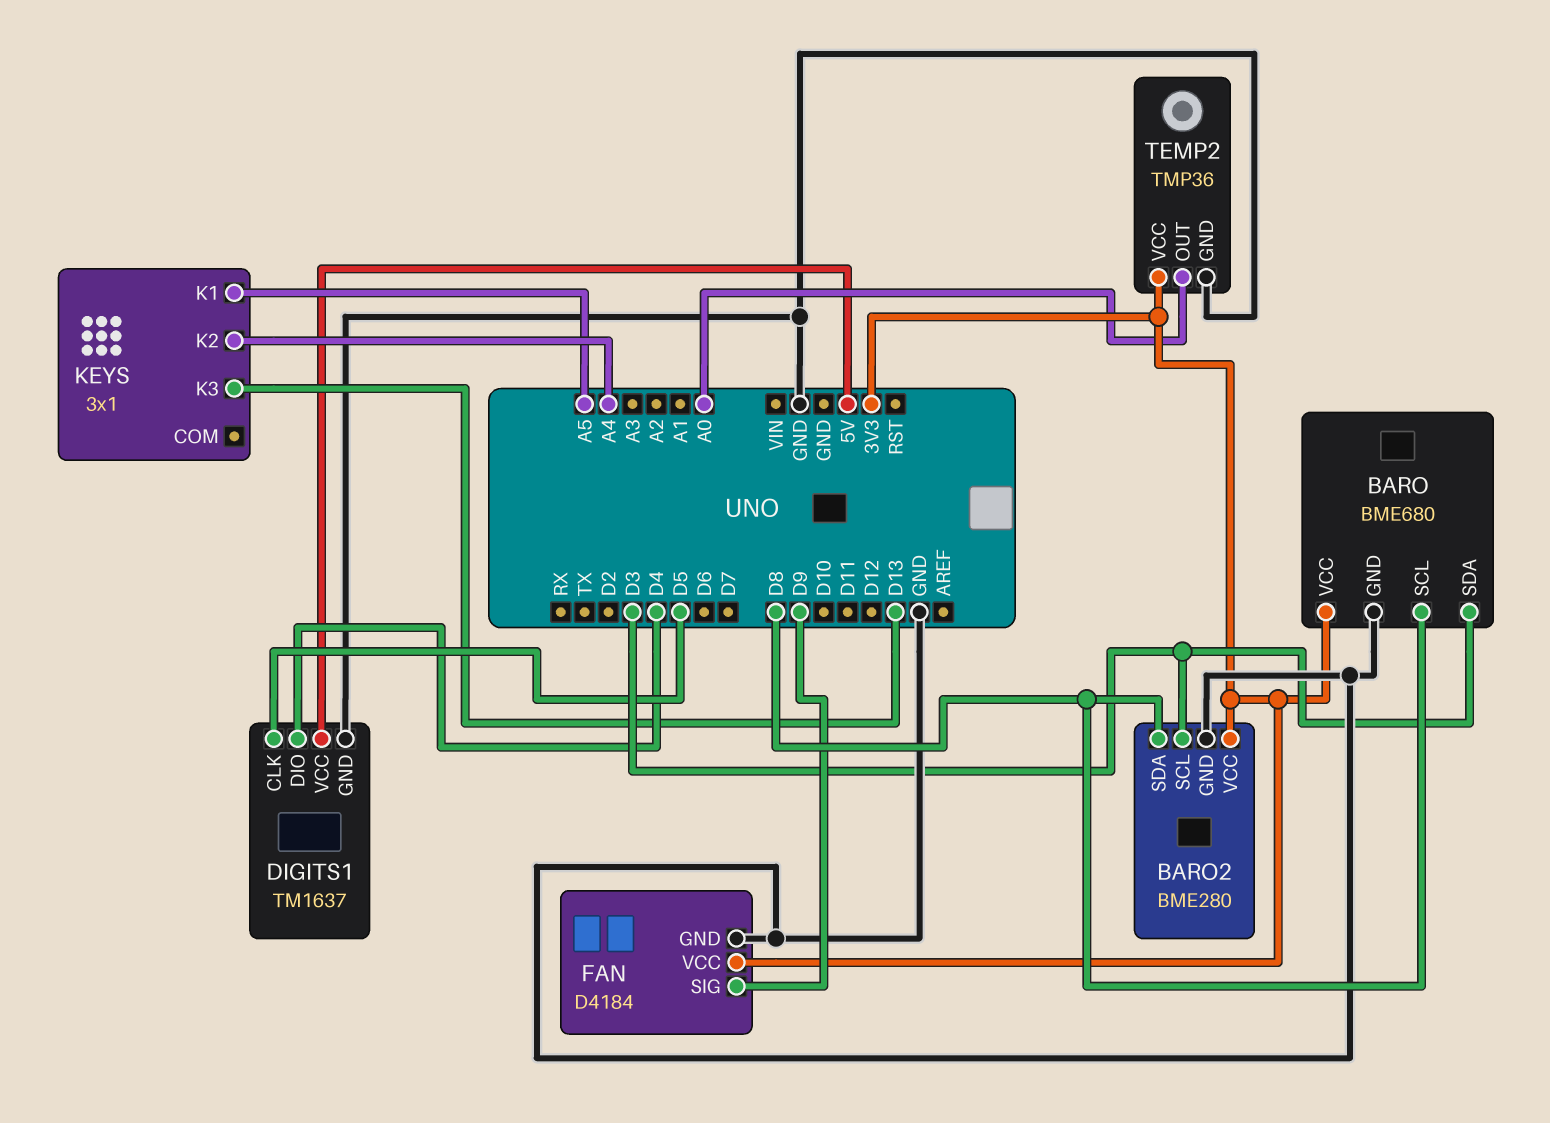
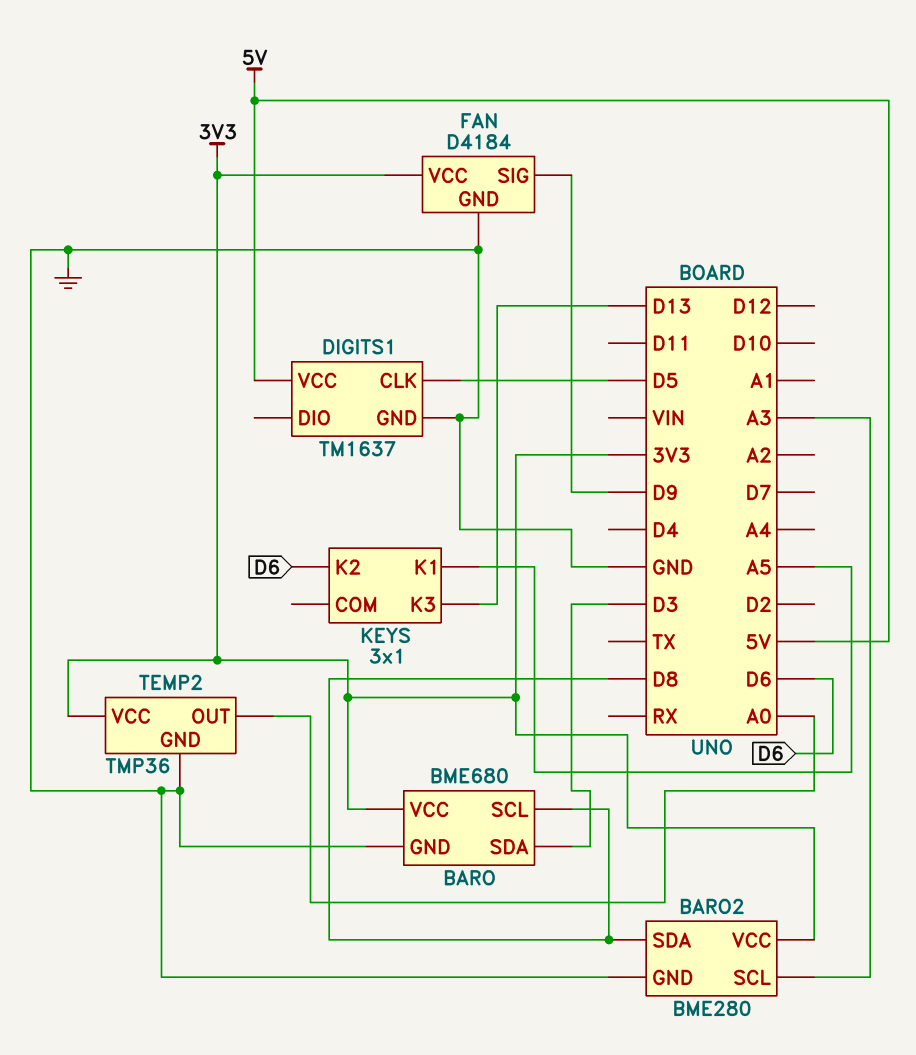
BARO2 pin SCL: D3 -> A3
DIGITS1 pin DIO: D4 -> none
KEYS pin K2: A4 -> D6

